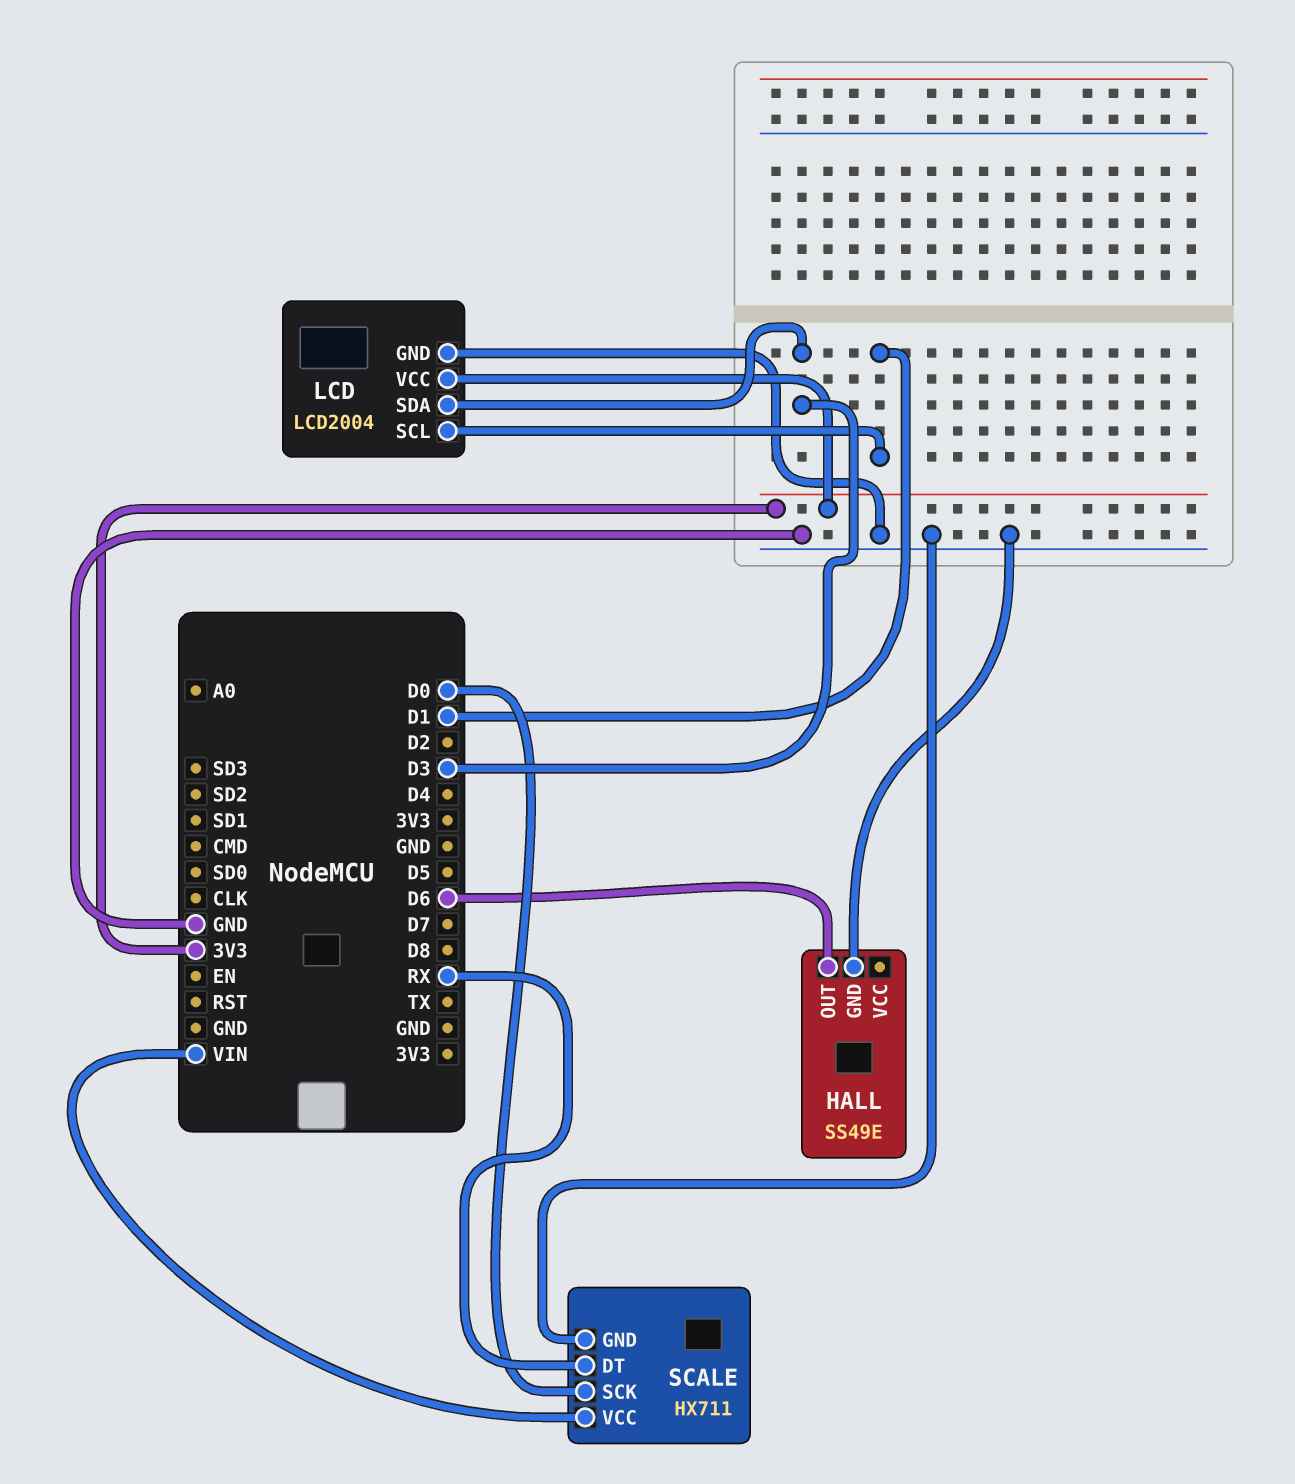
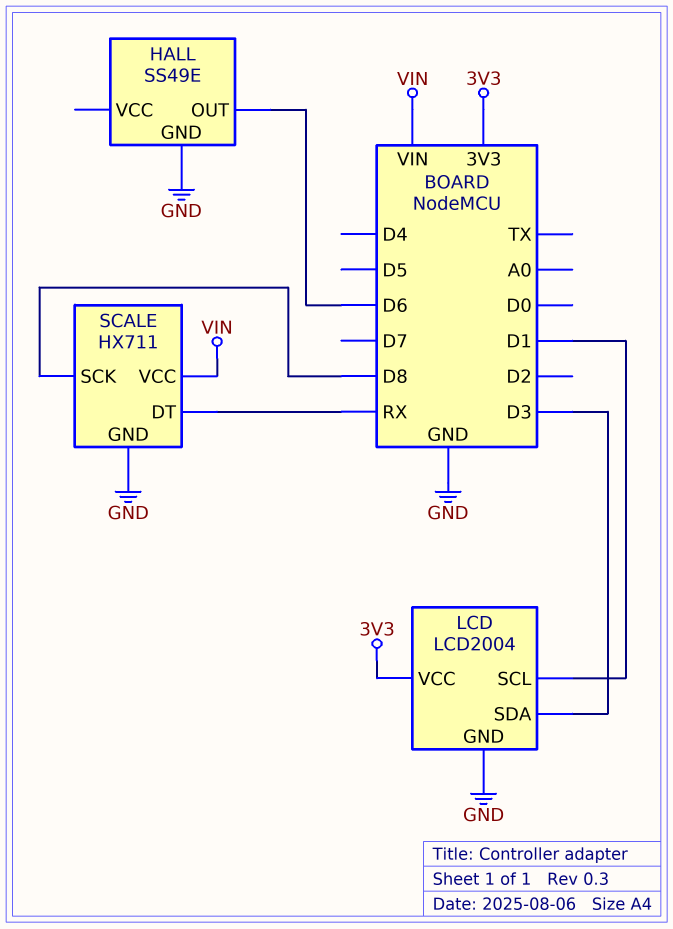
SCALE pin SCK: D0 -> D8

